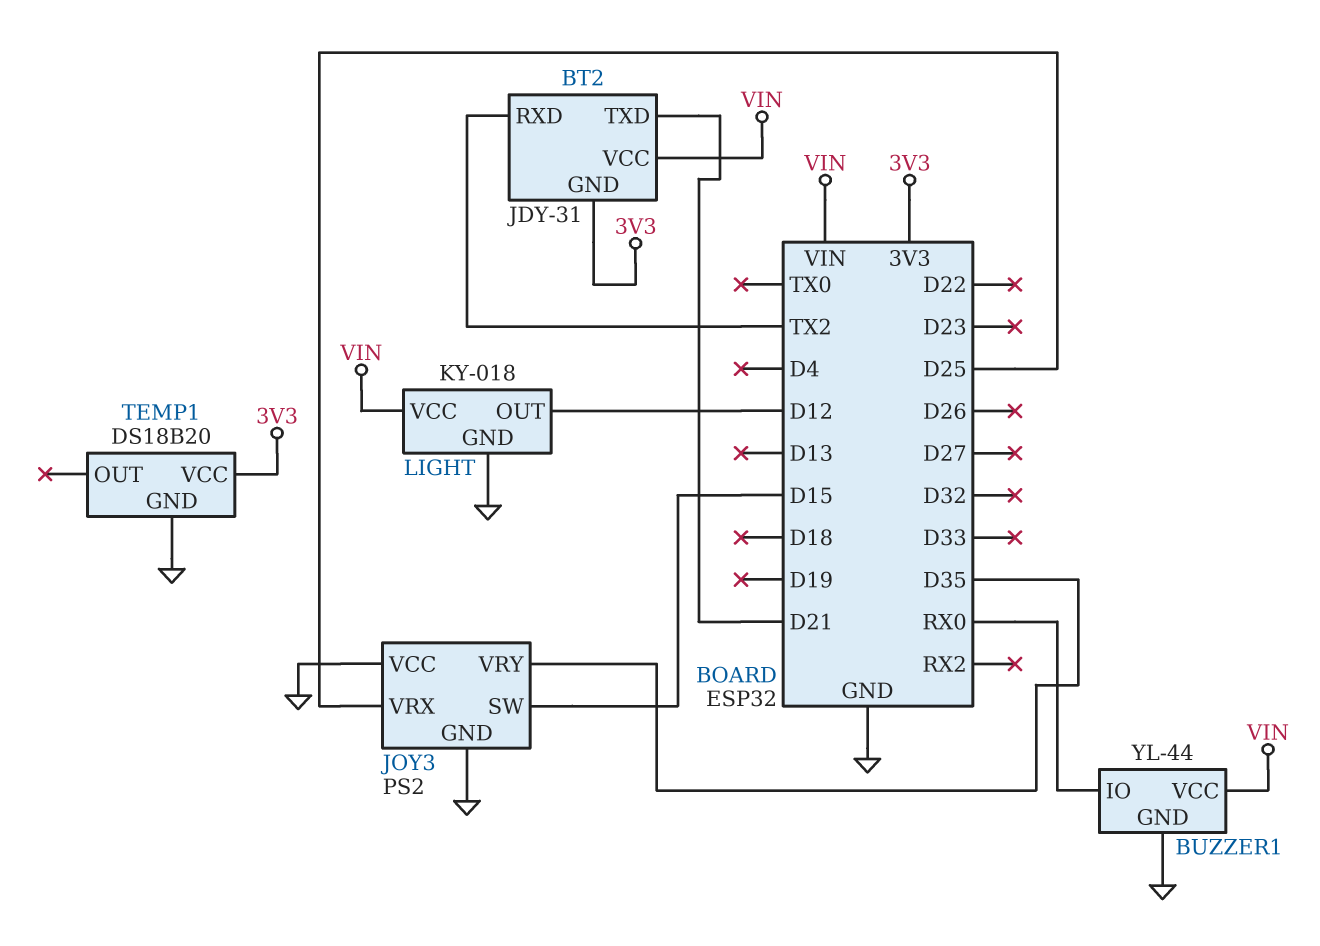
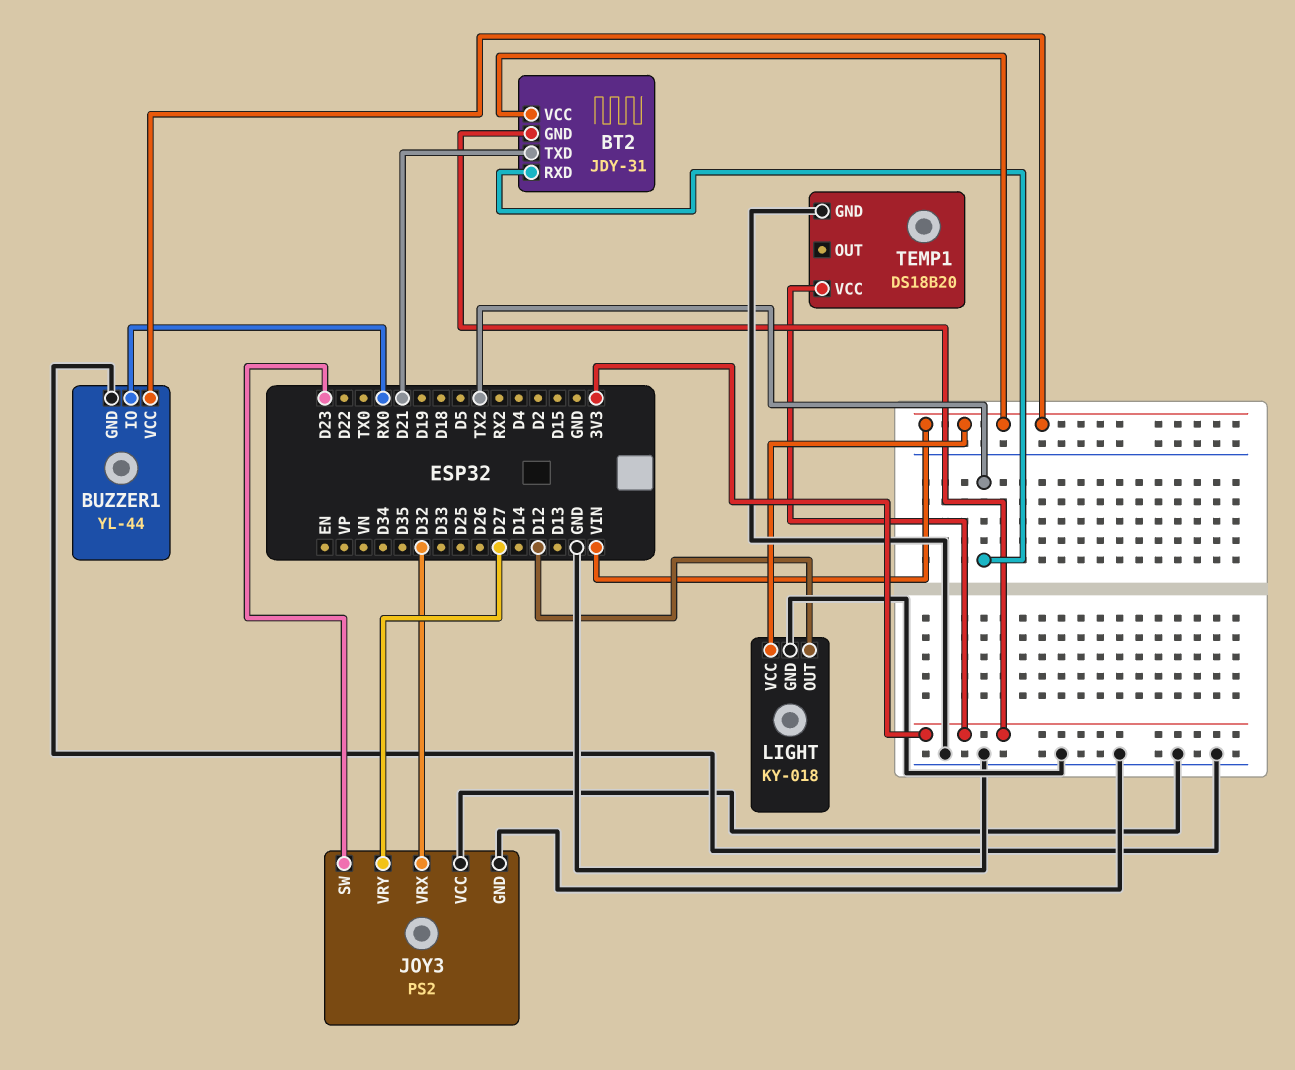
JOY3 pin SW: D15 -> D23
JOY3 pin VRX: D25 -> D32
JOY3 pin VRY: D35 -> D27

